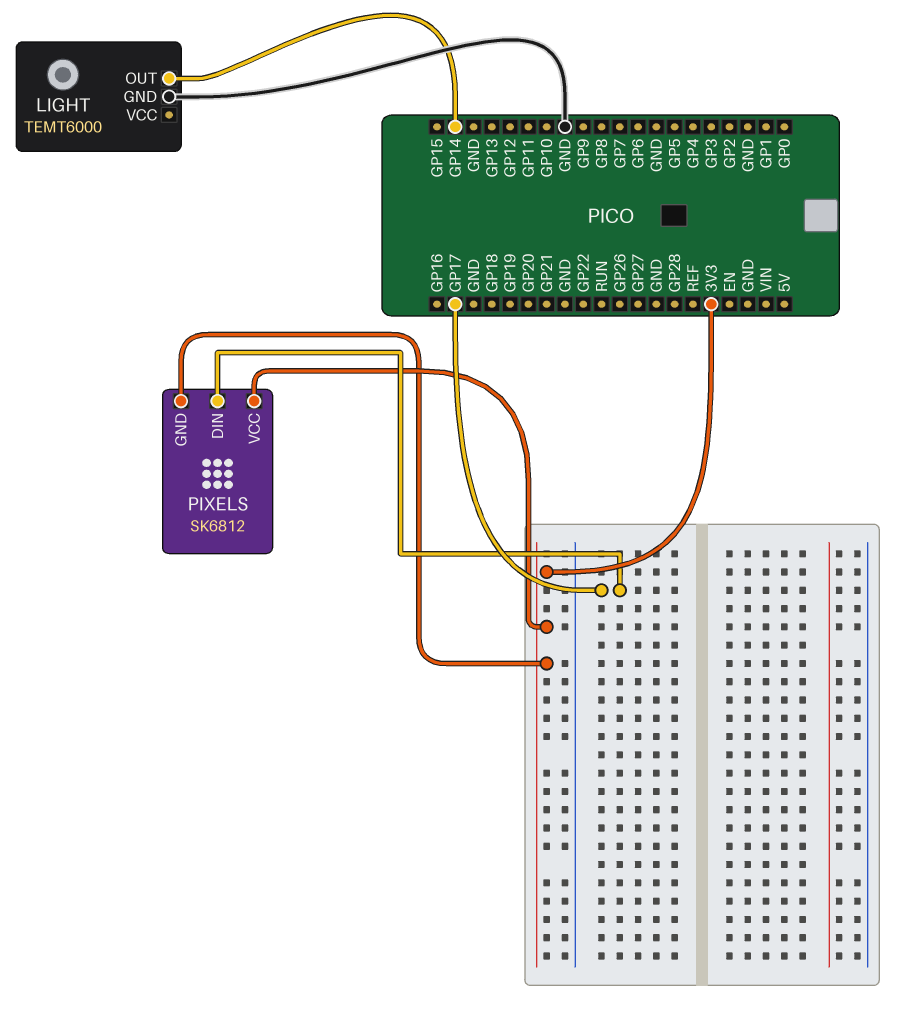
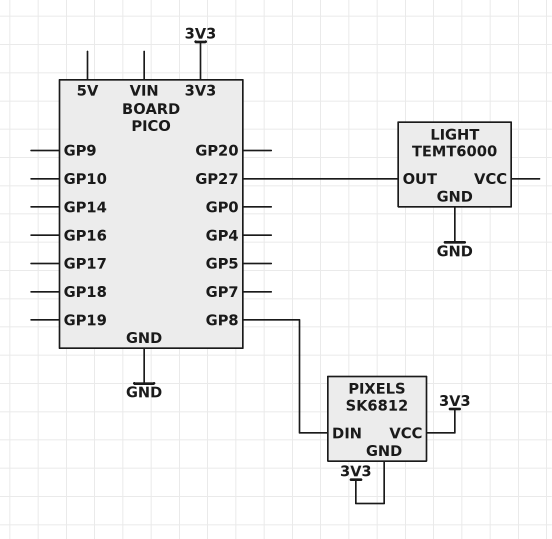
LIGHT pin OUT: GP14 -> GP27
PIXELS pin DIN: GP17 -> GP8

